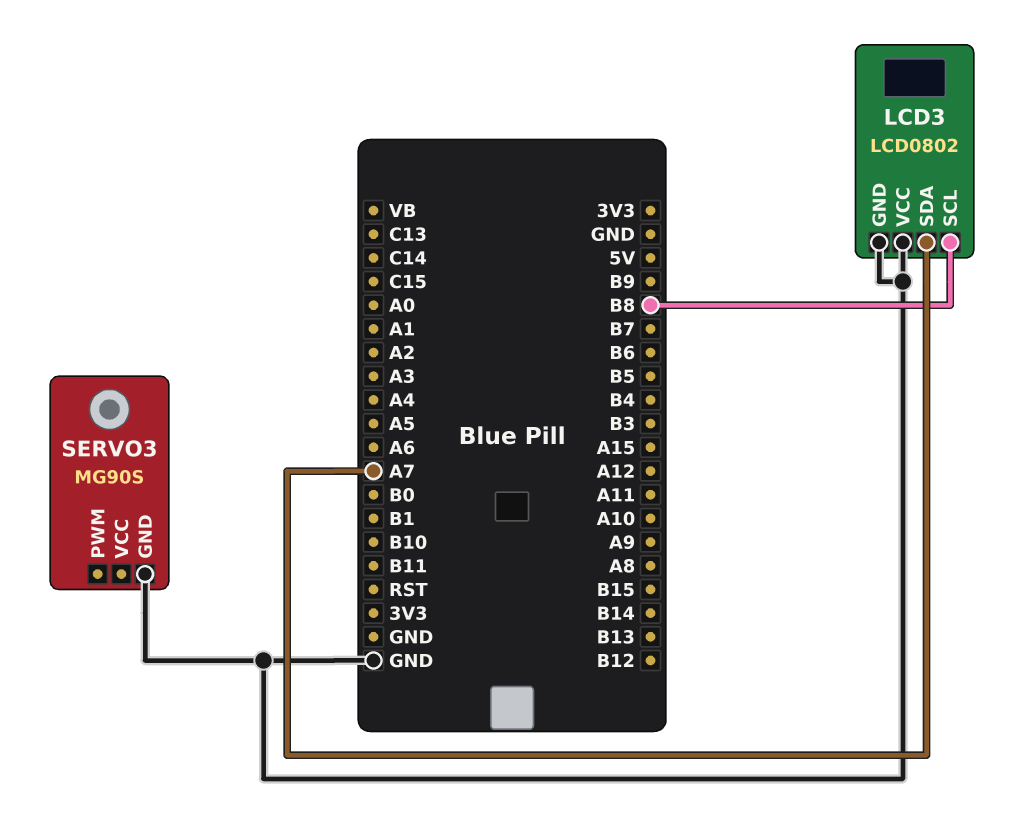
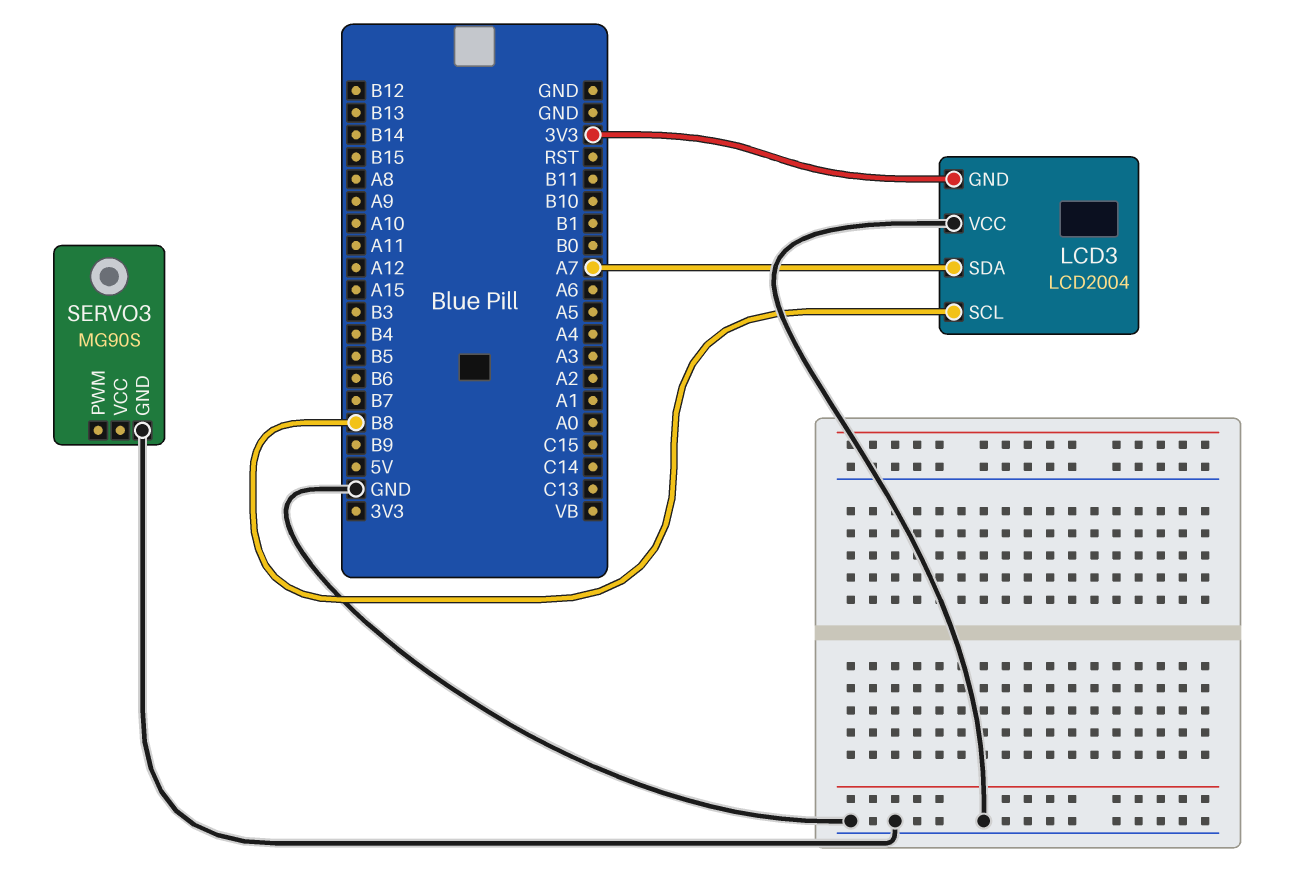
LCD3: LCD0802 -> LCD2004
LCD3 pin GND: GND -> 3V3

